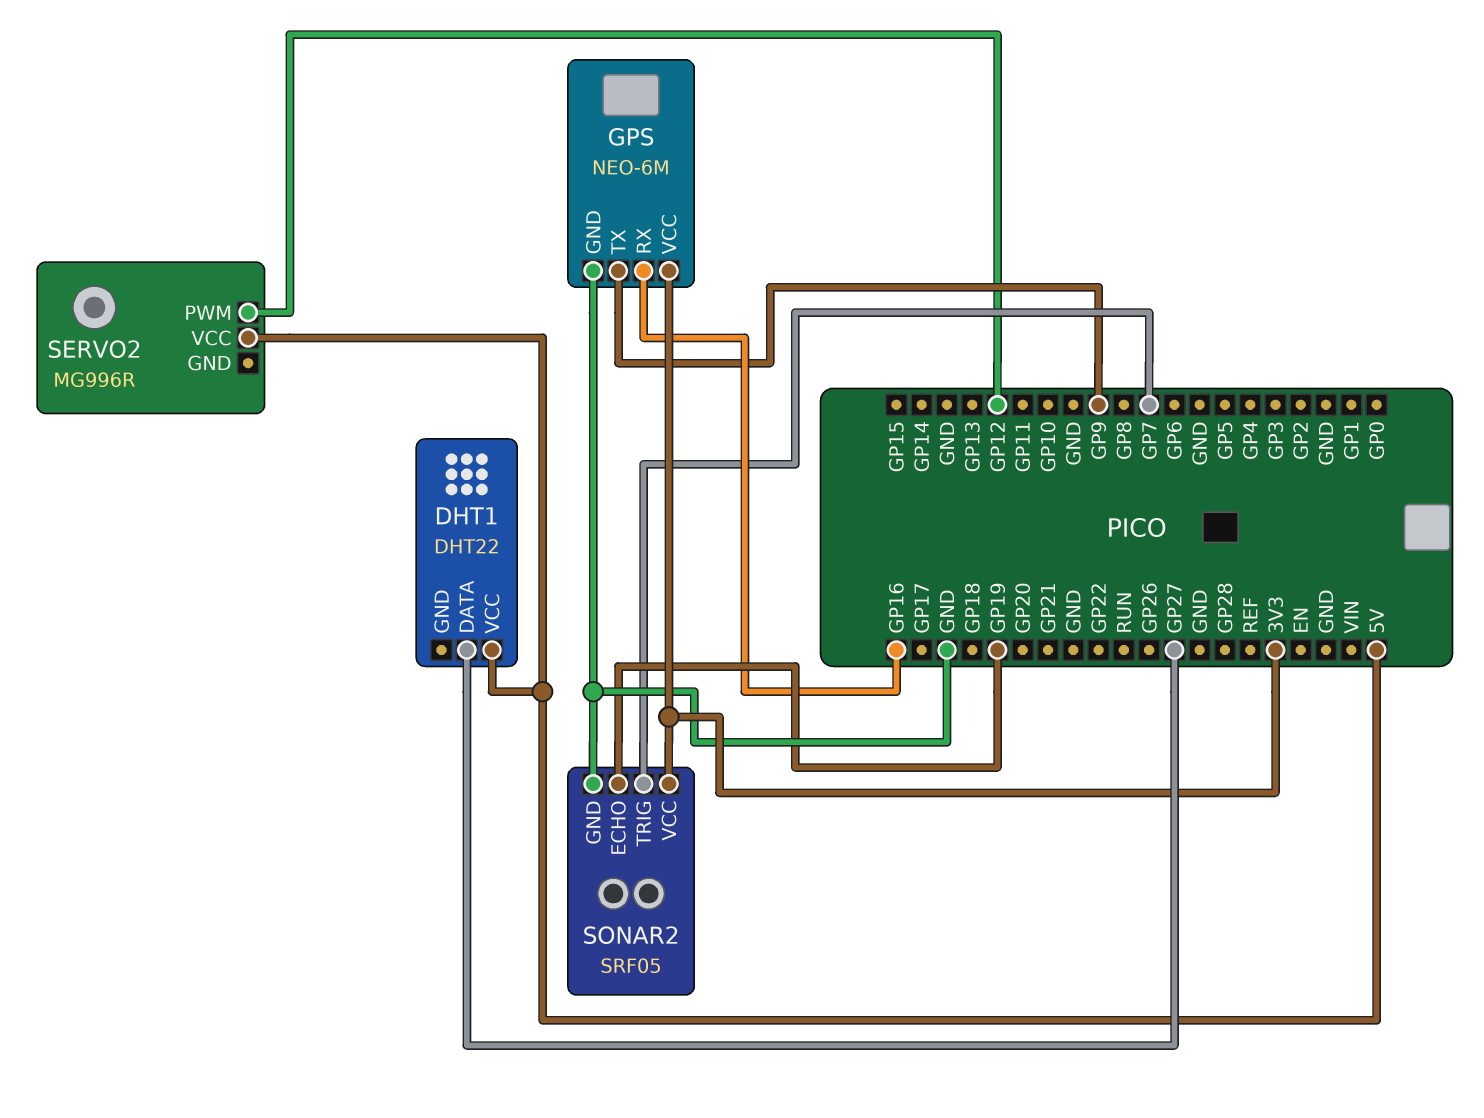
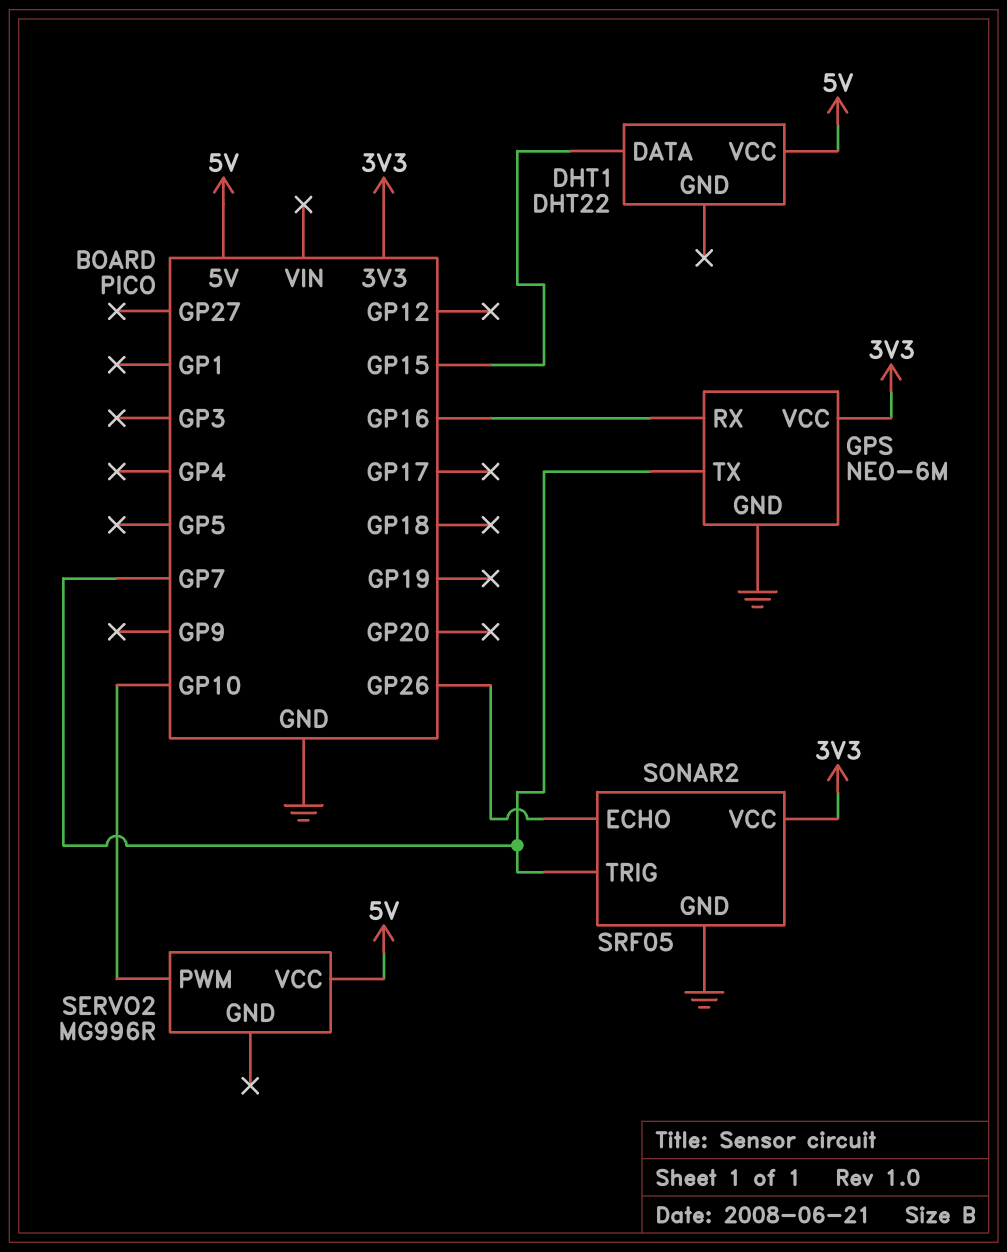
DHT1 pin DATA: GP27 -> GP15
GPS pin TX: GP9 -> GP7
SERVO2 pin PWM: GP12 -> GP10
SONAR2 pin ECHO: GP19 -> GP26

